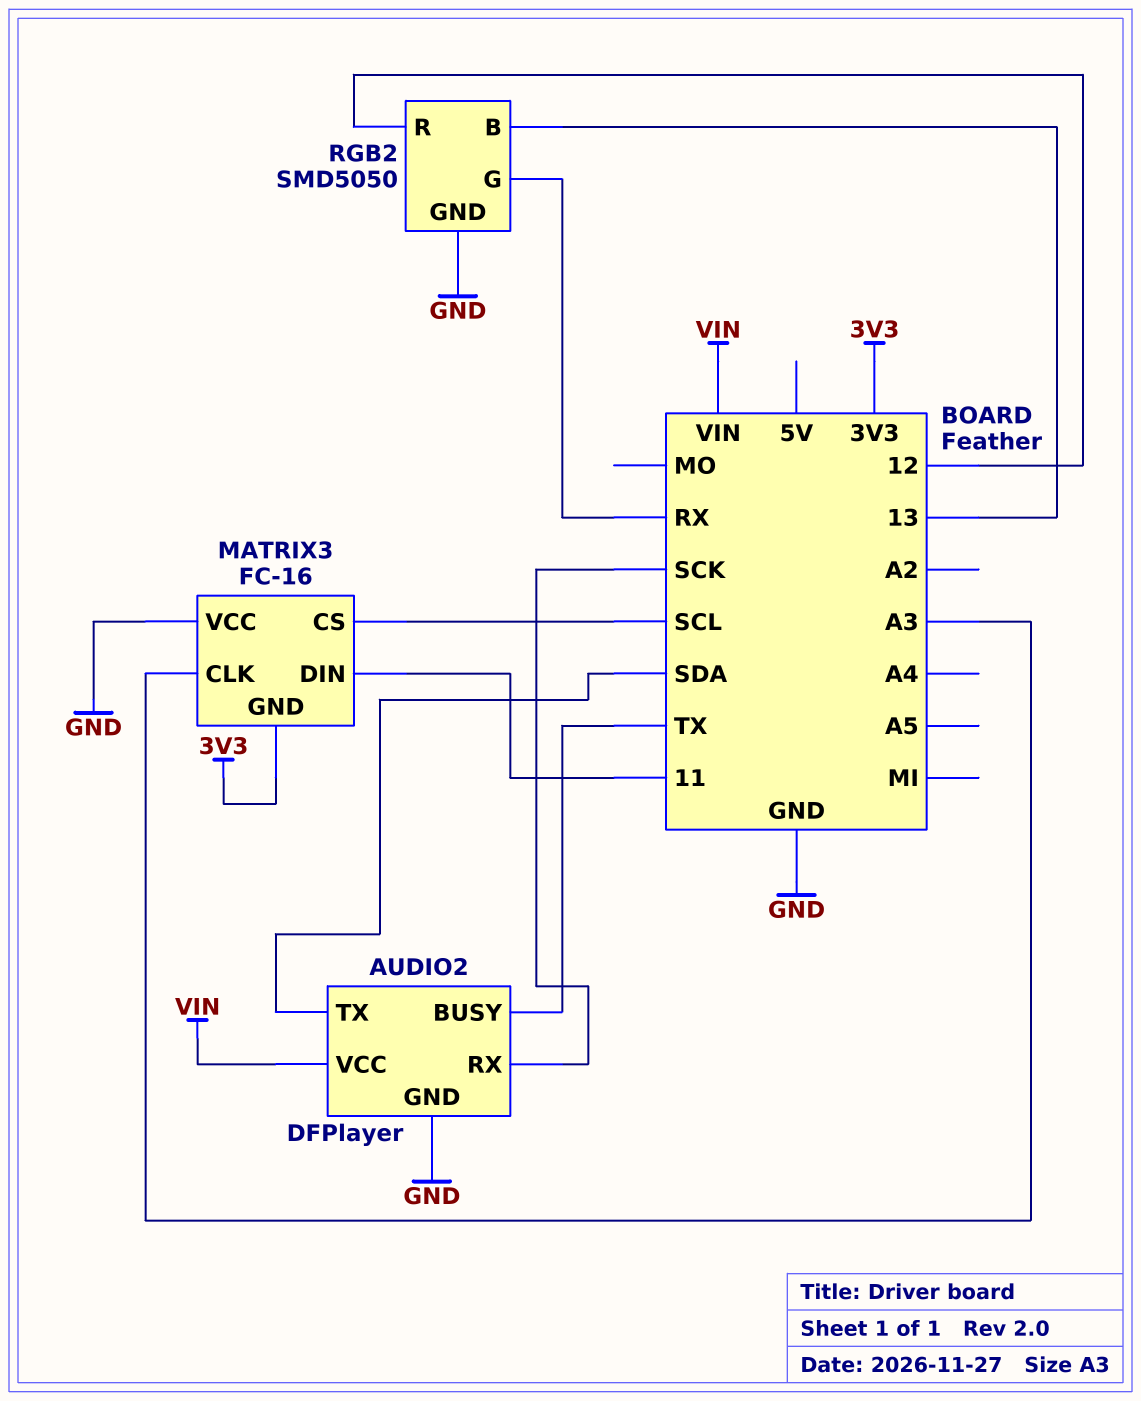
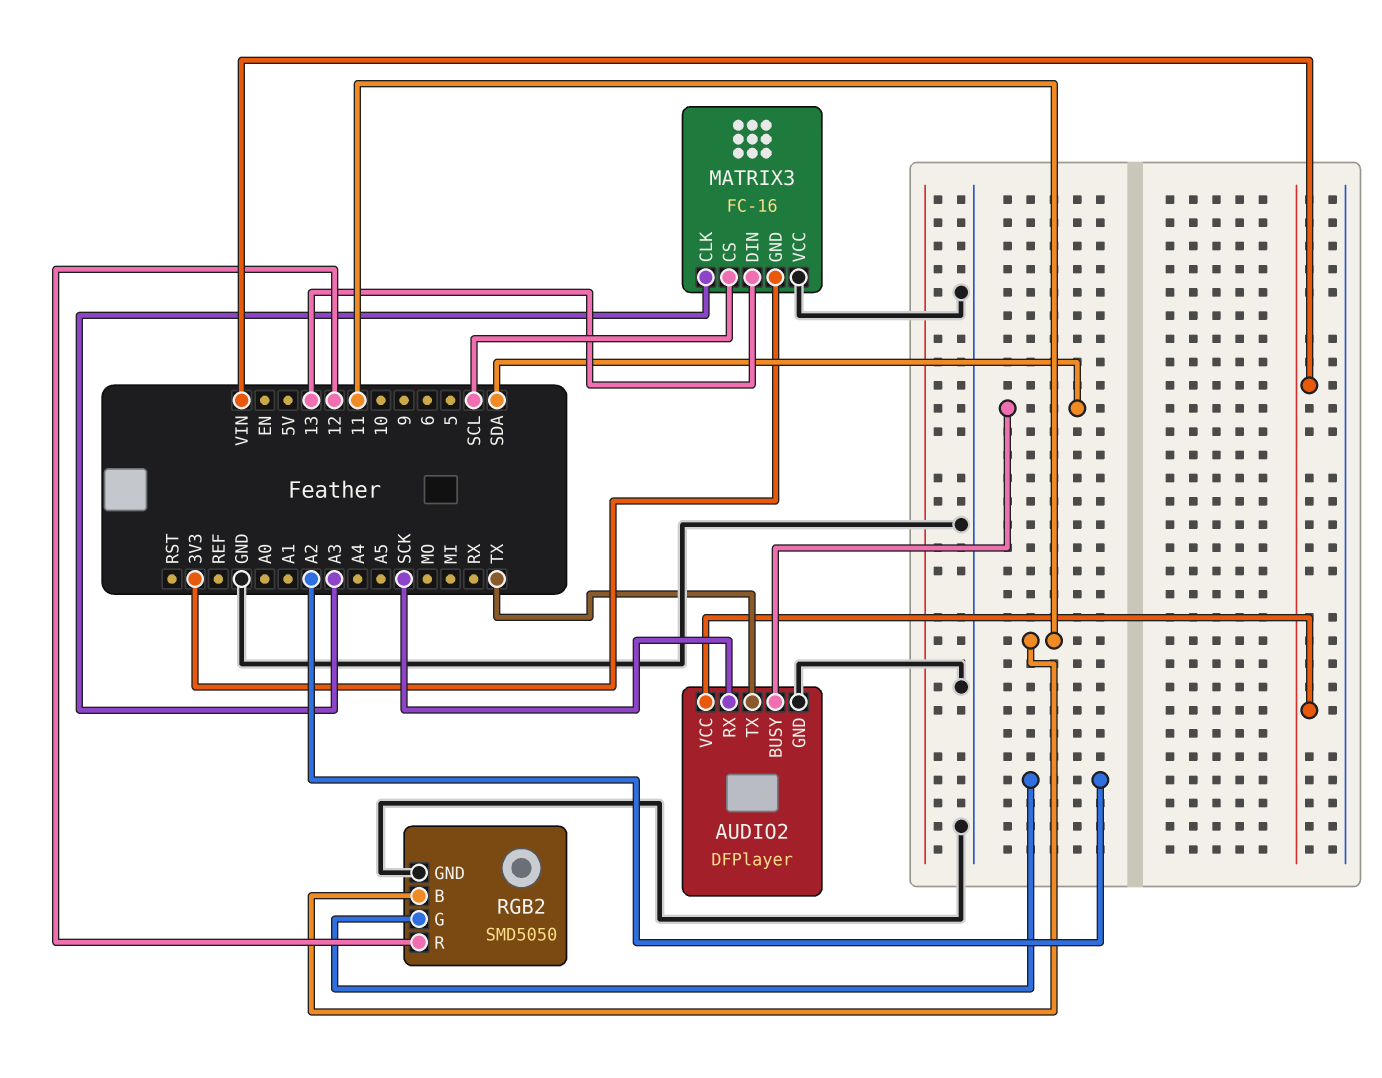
AUDIO2 pin BUSY: TX -> SDA
AUDIO2 pin TX: SDA -> TX
MATRIX3 pin DIN: 11 -> 13
RGB2 pin B: 13 -> 11
RGB2 pin G: RX -> A2

